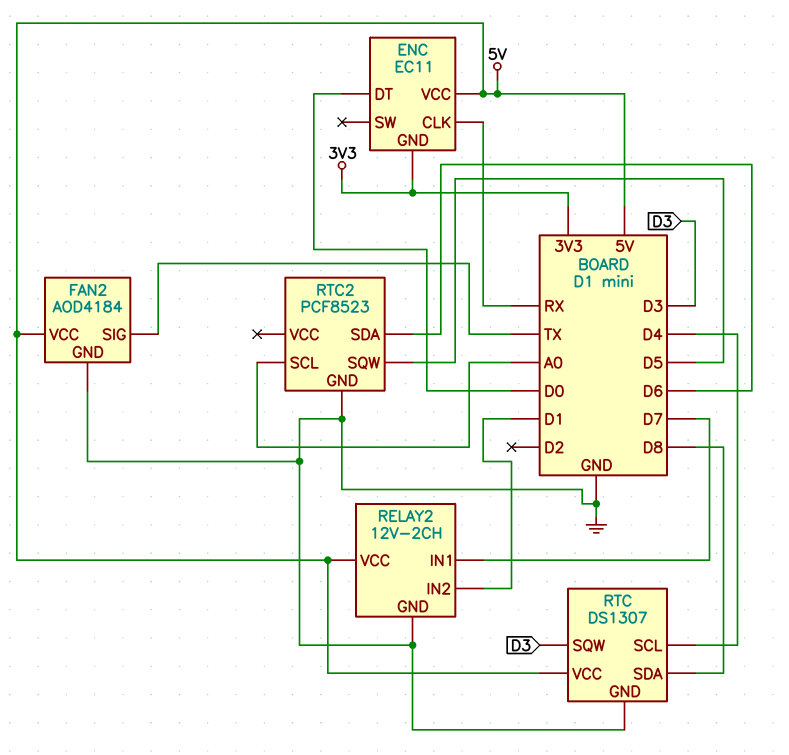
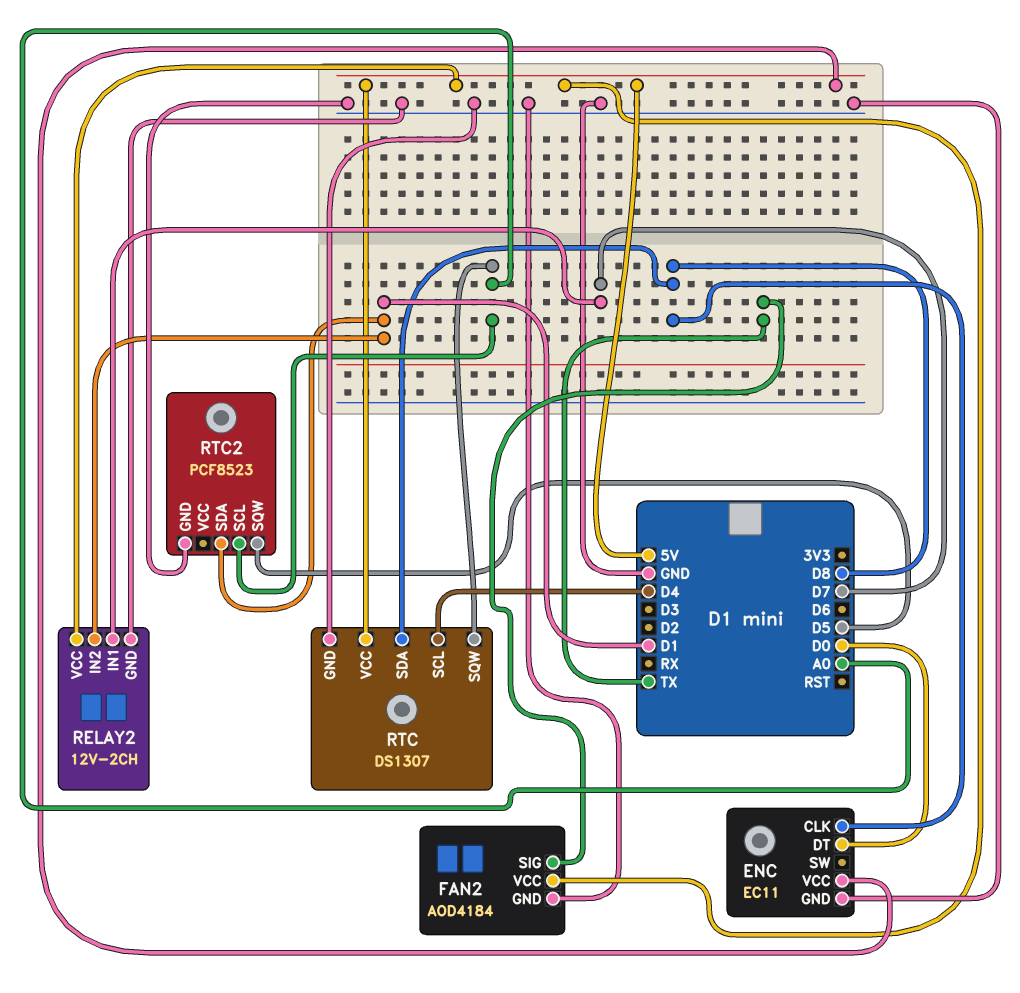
ENC pin CLK: RX -> D8
ENC pin GND: 3V3 -> GND
RTC pin SQW: D3 -> A0
RTC2 pin SDA: D6 -> D1

